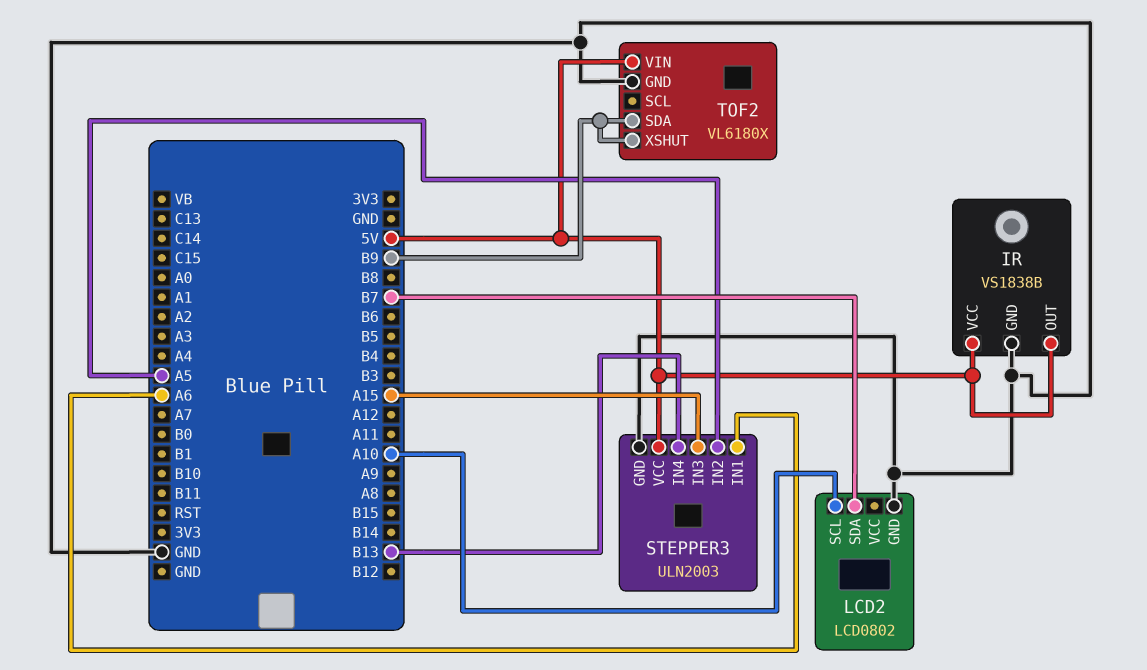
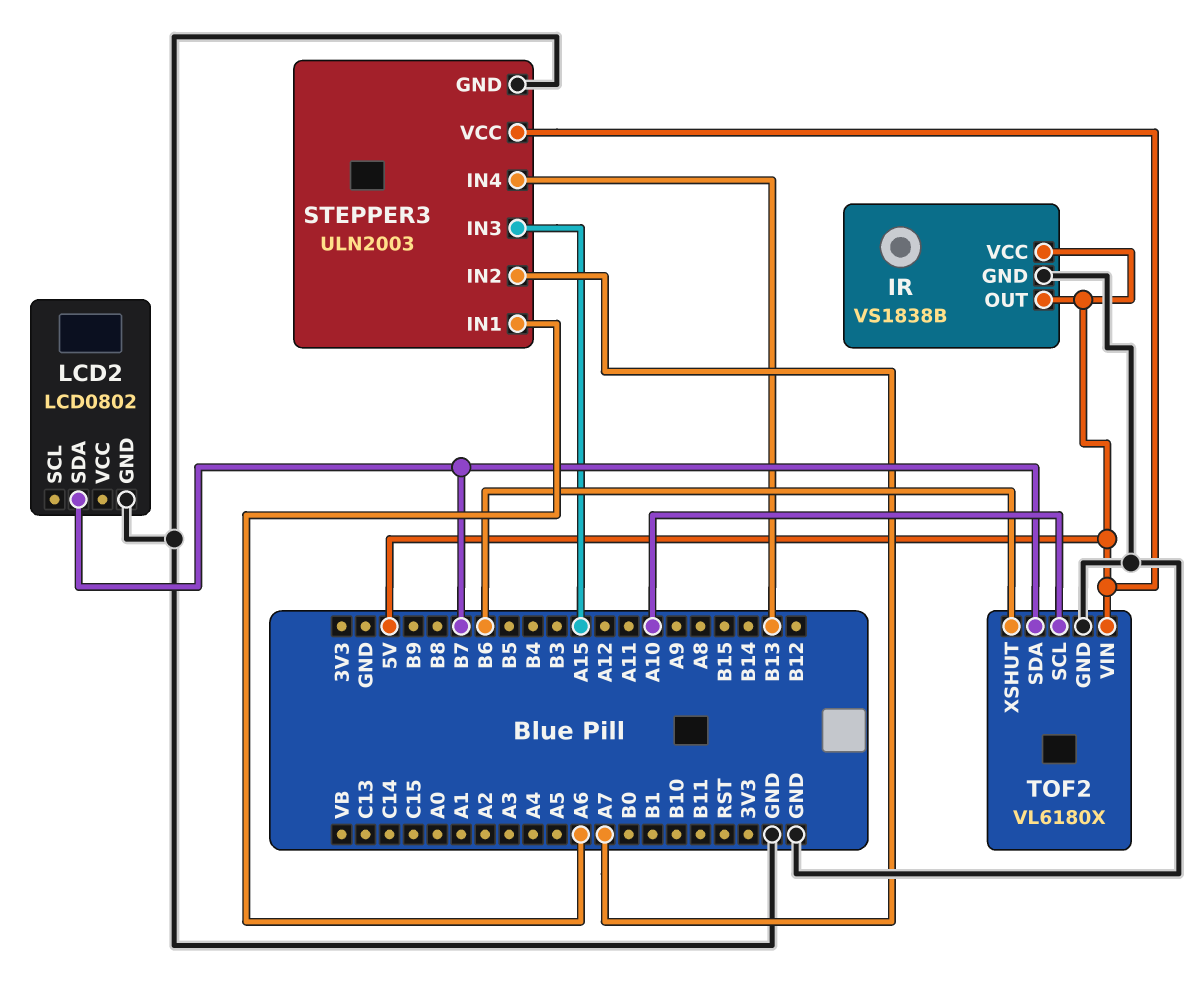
LCD2 pin SCL: A10 -> none
STEPPER3 pin IN2: A5 -> A7
TOF2 pin SCL: none -> A10
TOF2 pin SDA: B9 -> B7
TOF2 pin XSHUT: B9 -> B6

